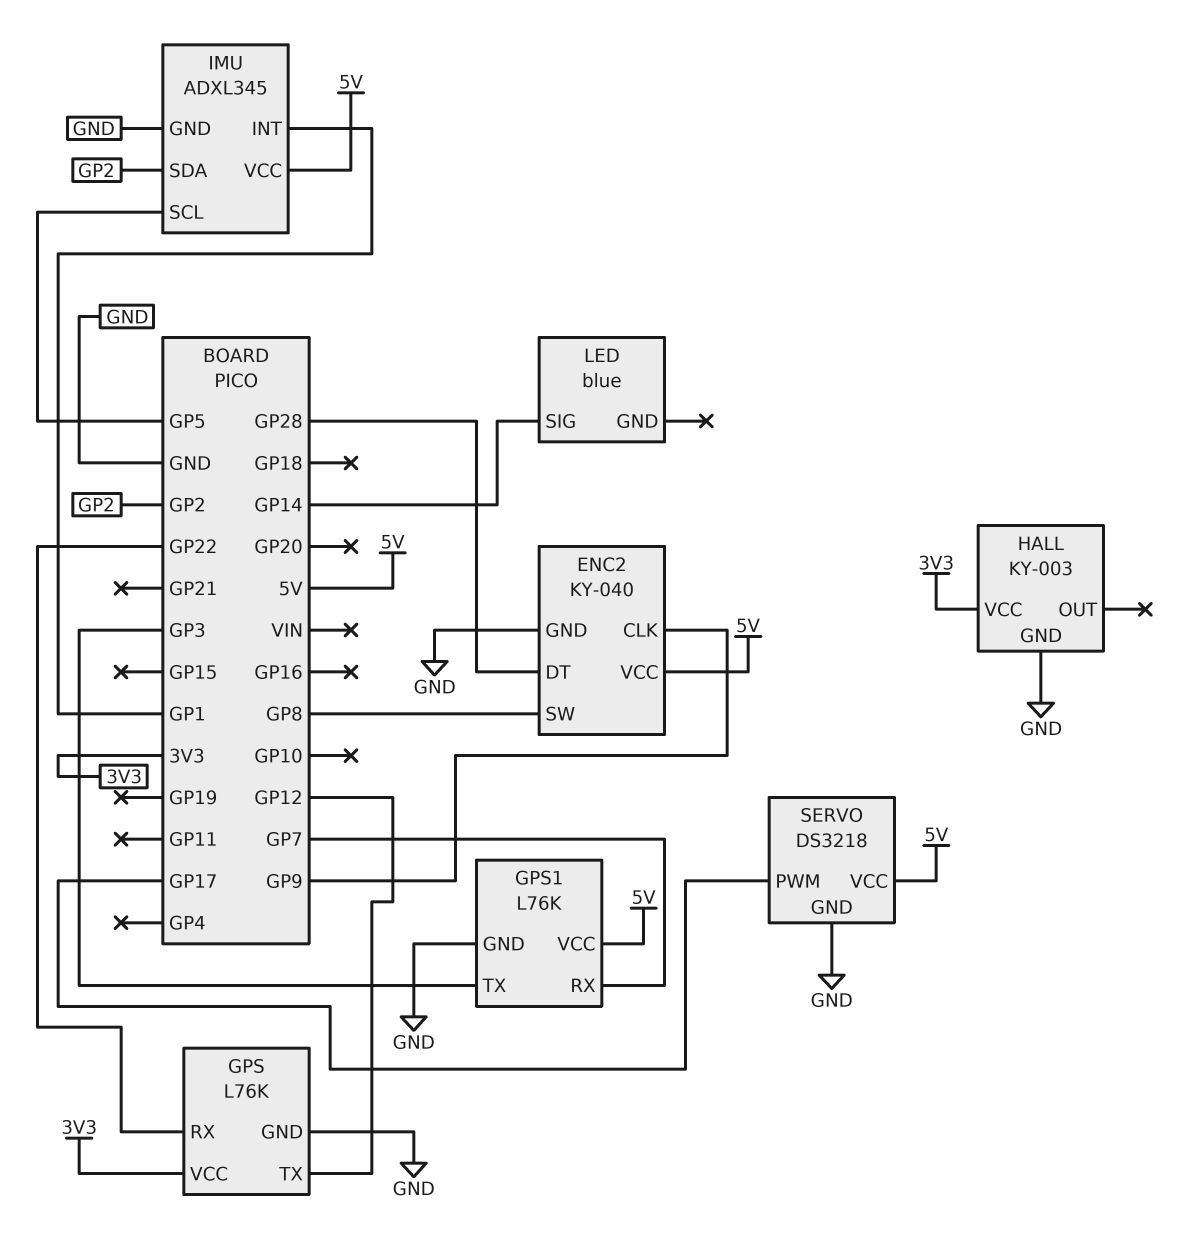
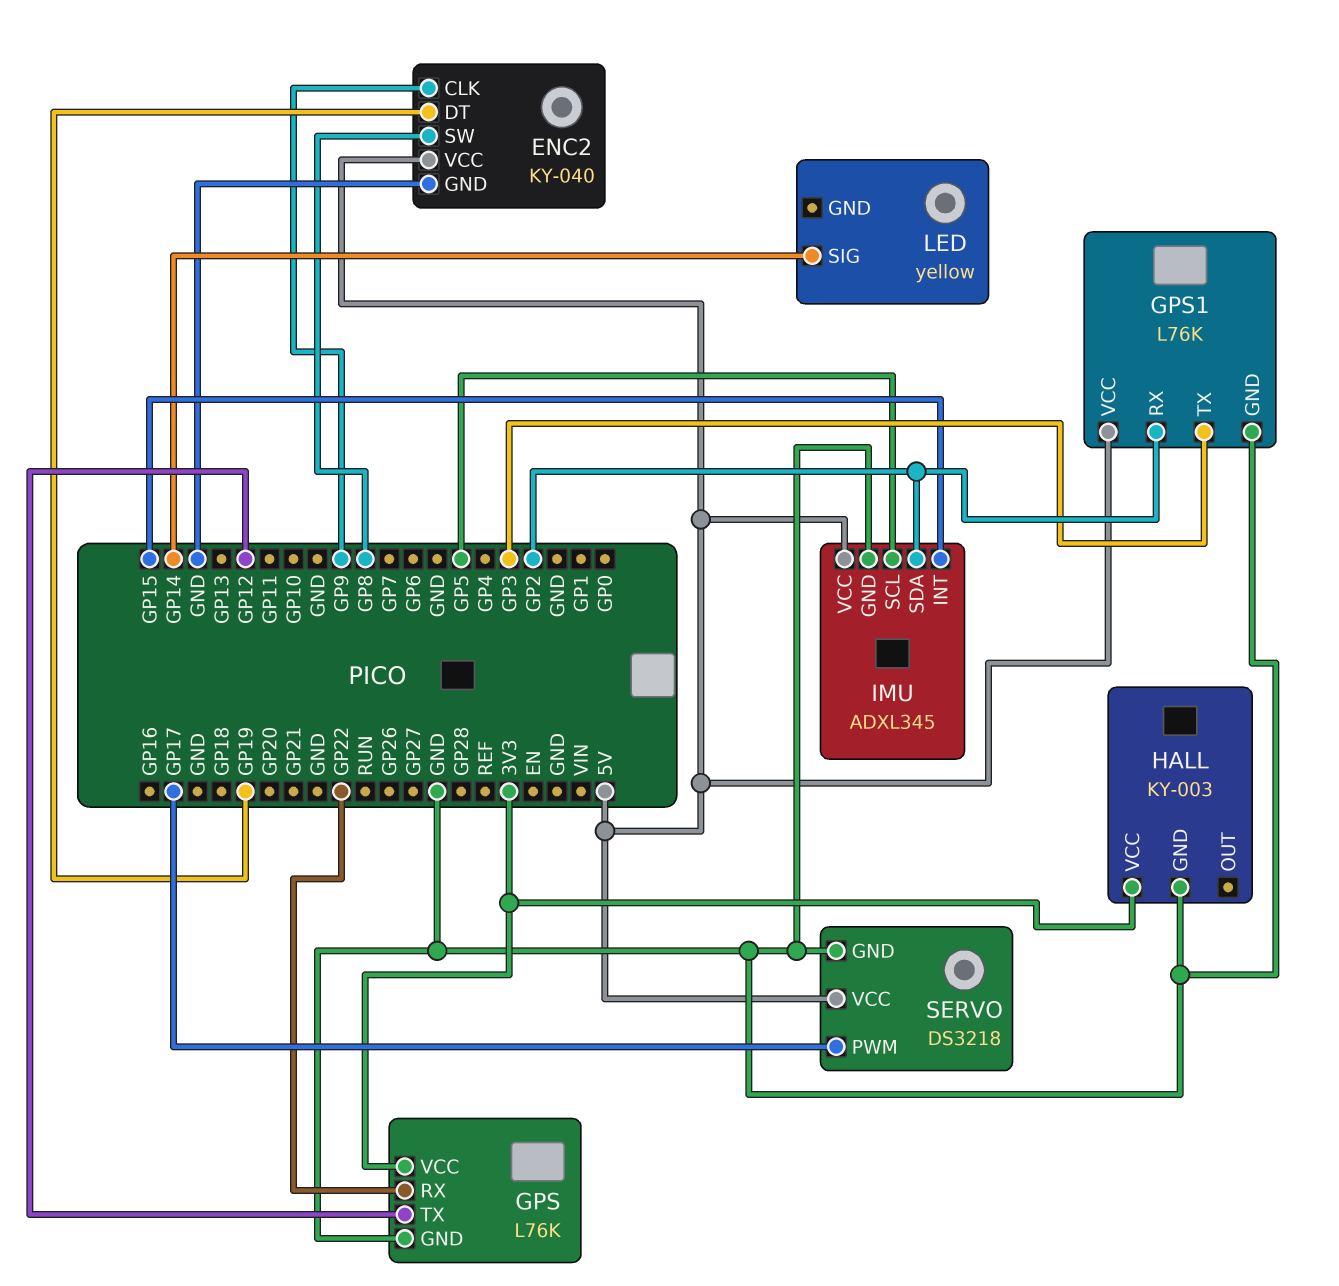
ENC2 pin DT: GP28 -> GP19
GPS1 pin RX: GP7 -> GP2
IMU pin INT: GP1 -> GP15
LED: blue -> yellow

